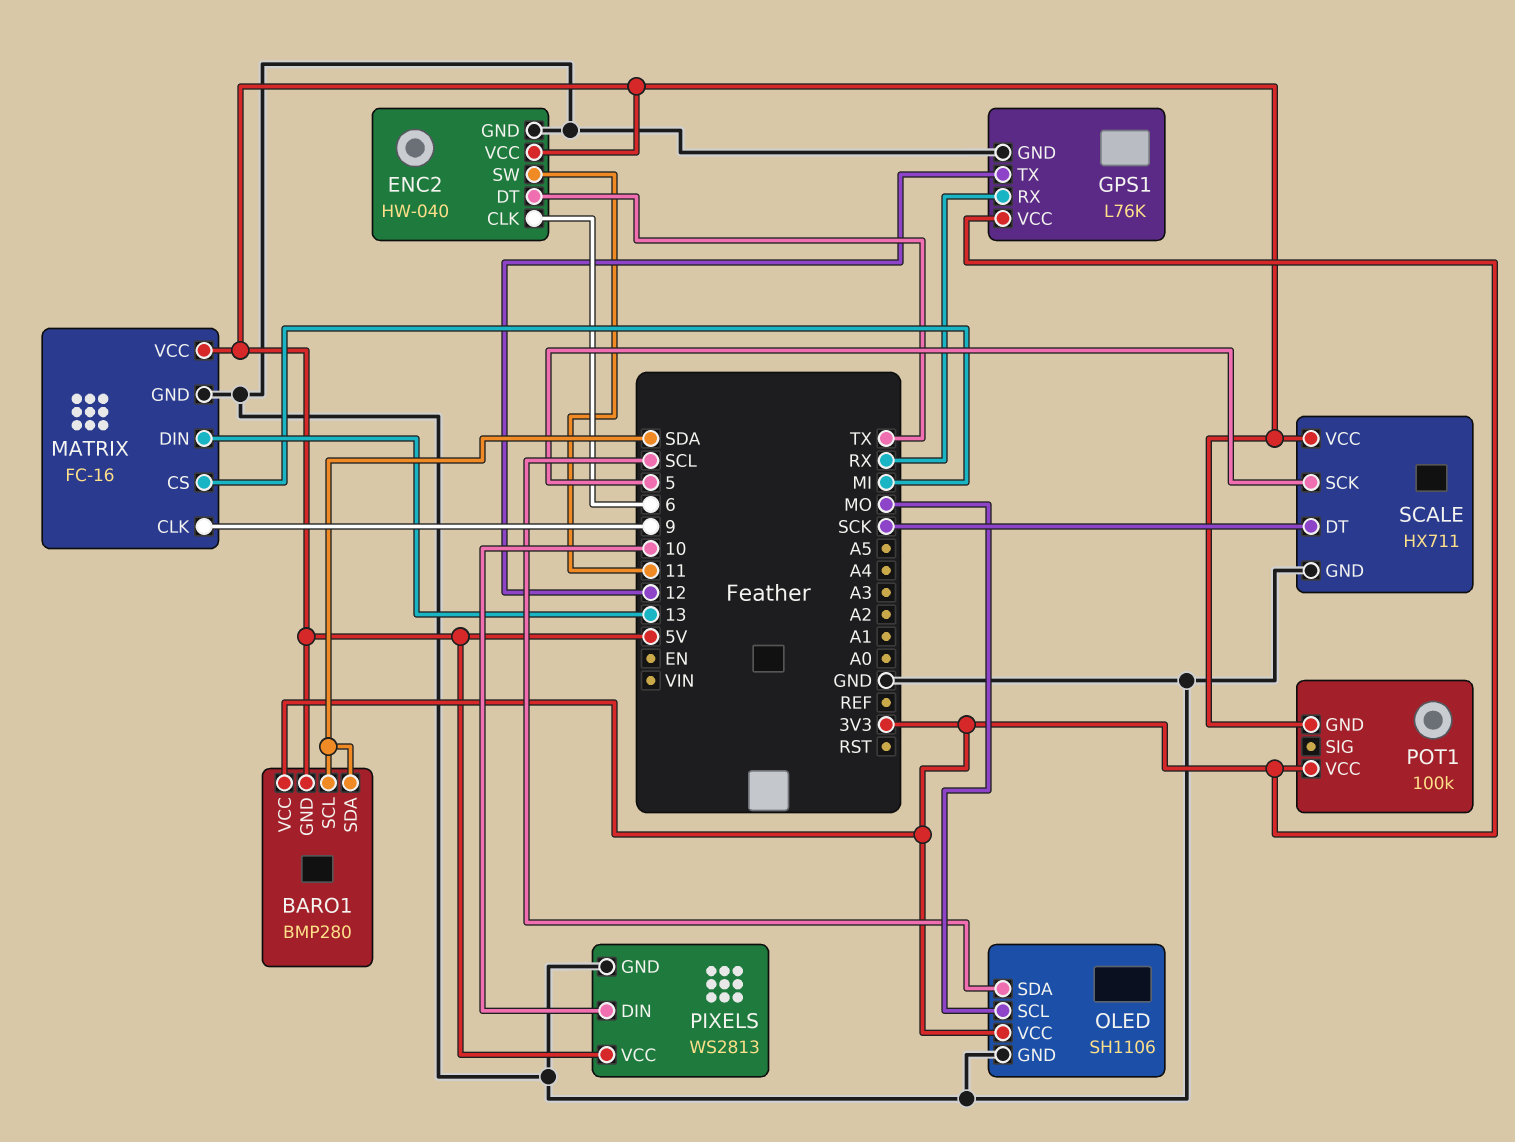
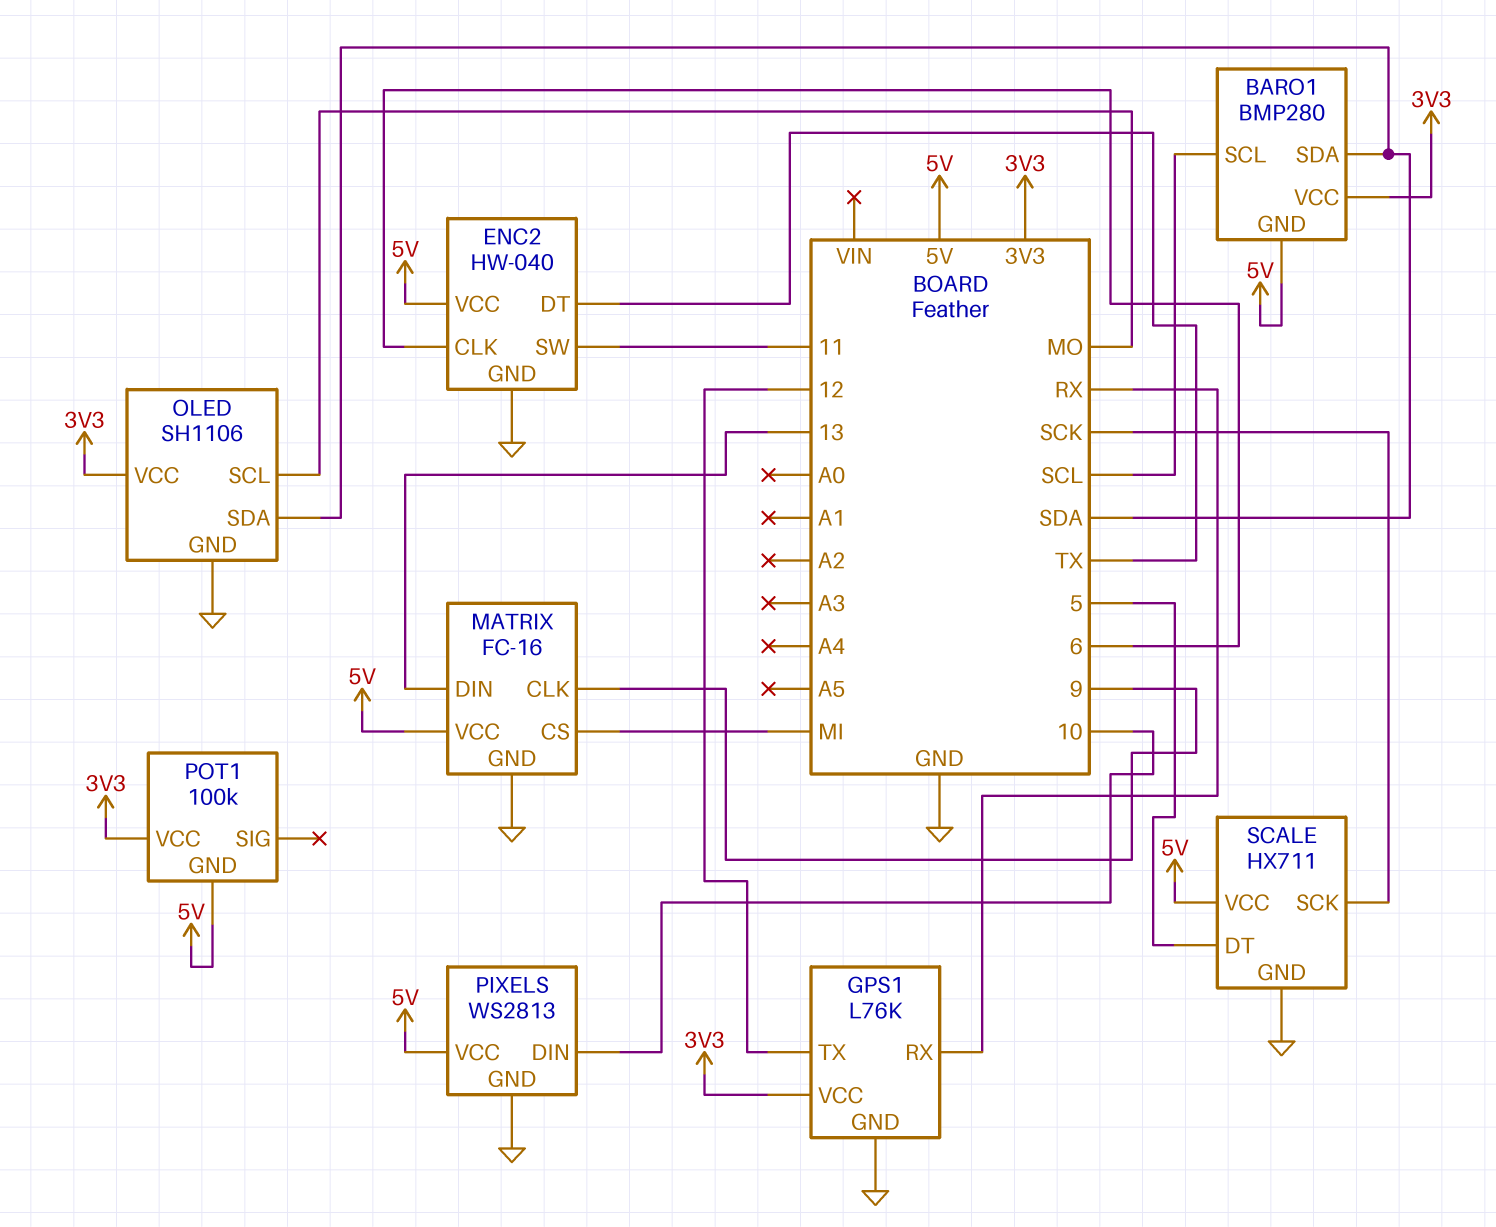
BARO1 pin SCL: SDA -> SCL
OLED pin SDA: SCL -> SDA
SCALE pin DT: SCK -> 5
SCALE pin SCK: 5 -> SCK

